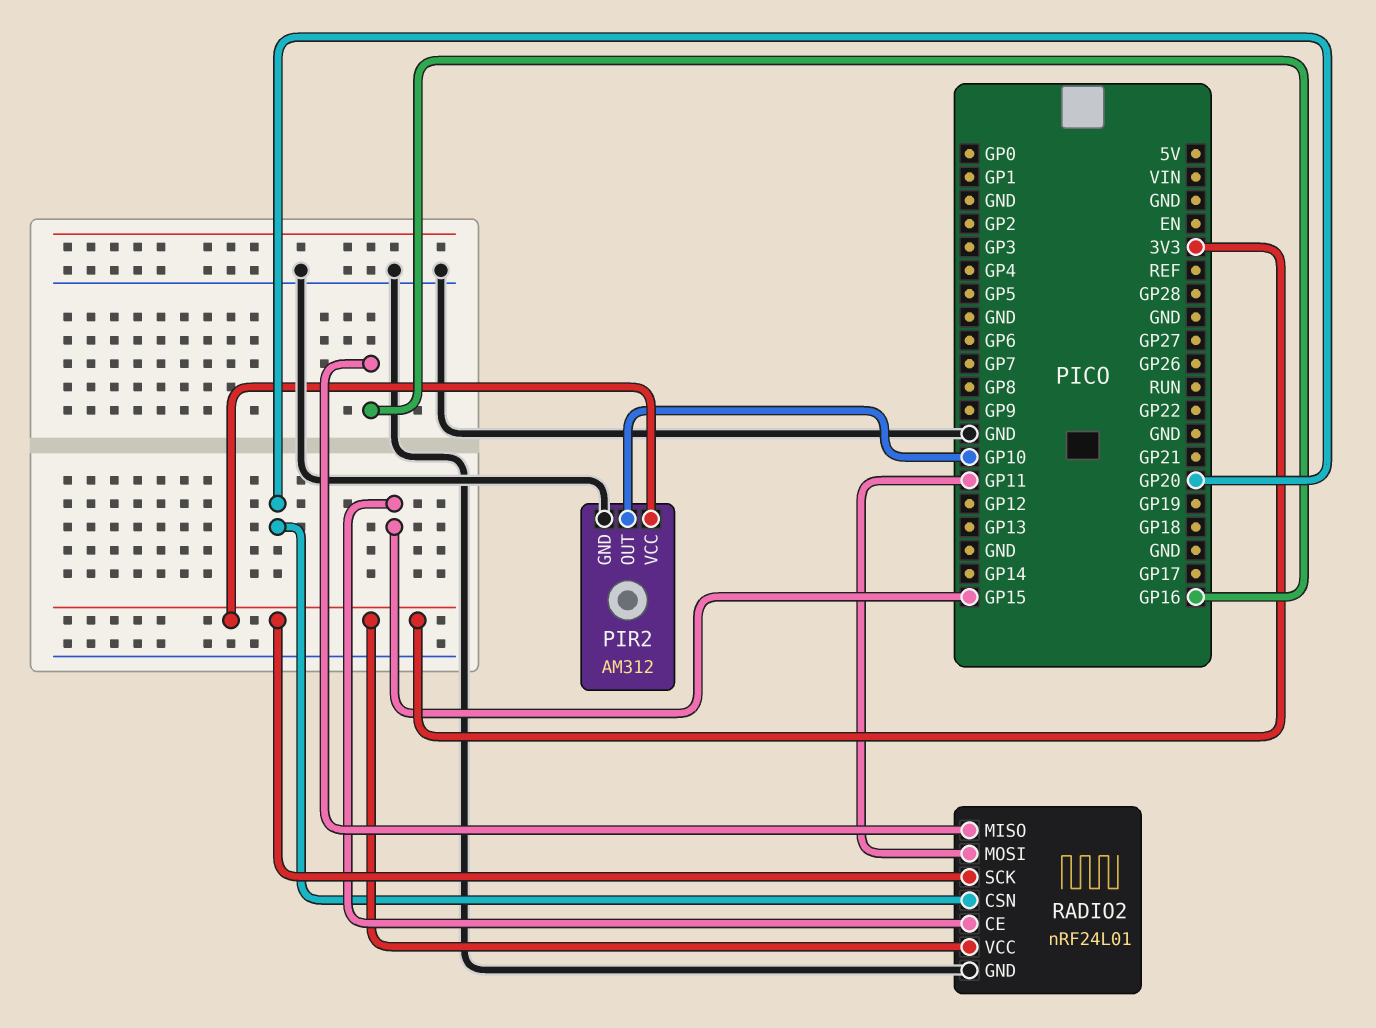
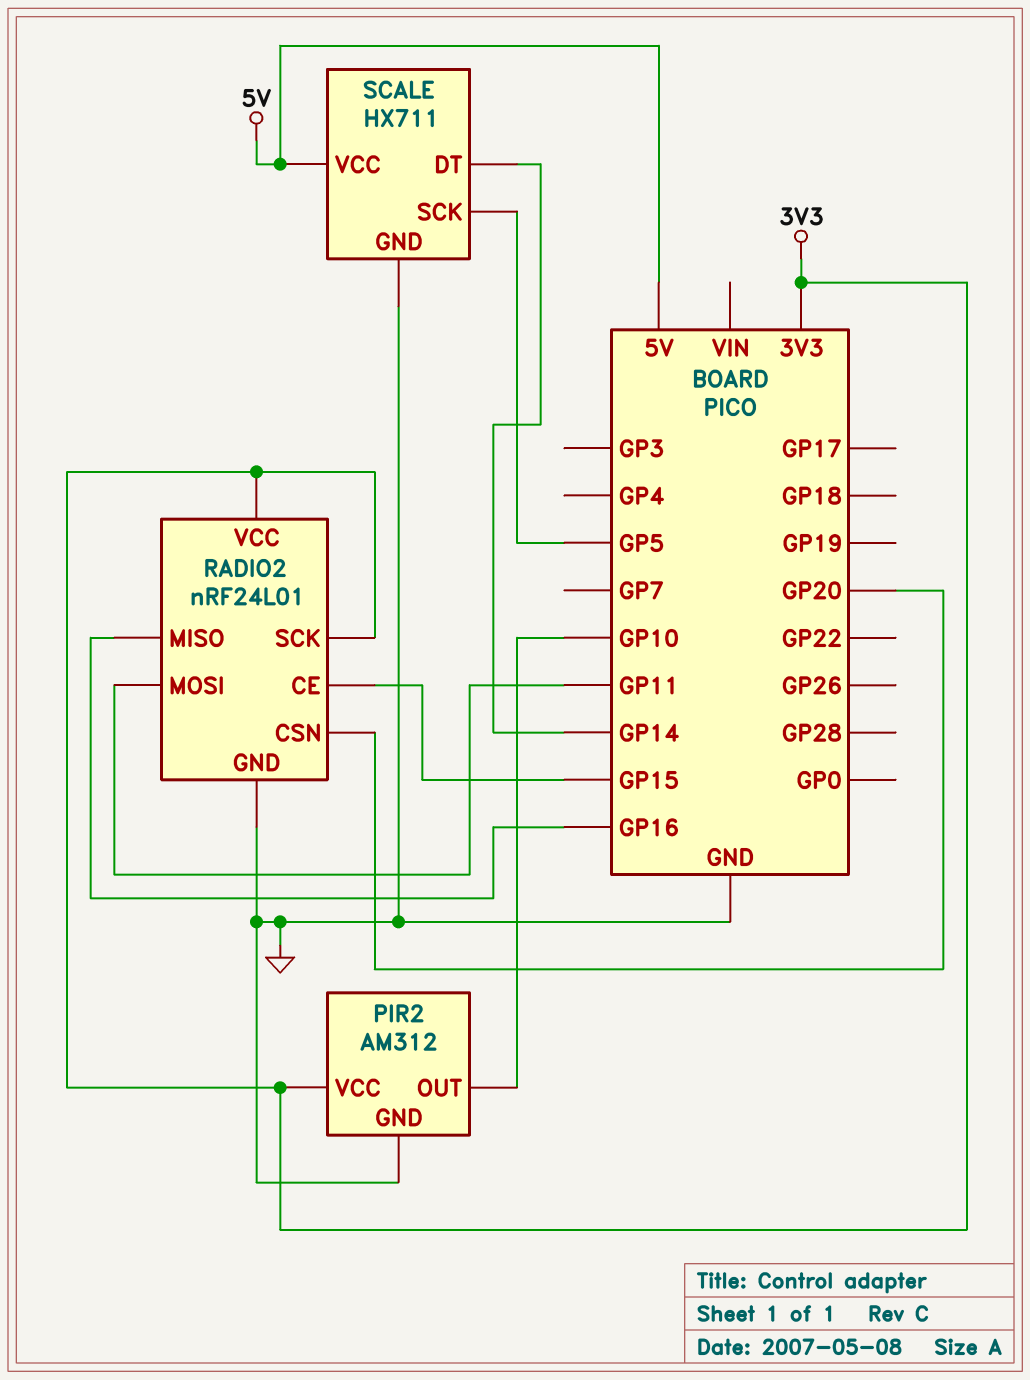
SCALE: none -> HX711
SCALE pin DT: none -> GP14
SCALE pin GND: none -> GND
SCALE pin SCK: none -> GP5
SCALE pin VCC: none -> 5V

